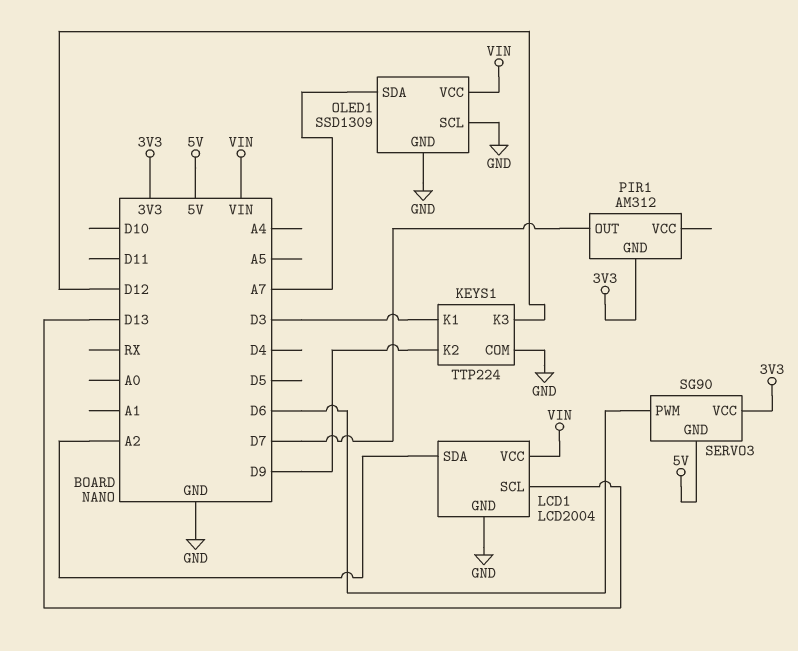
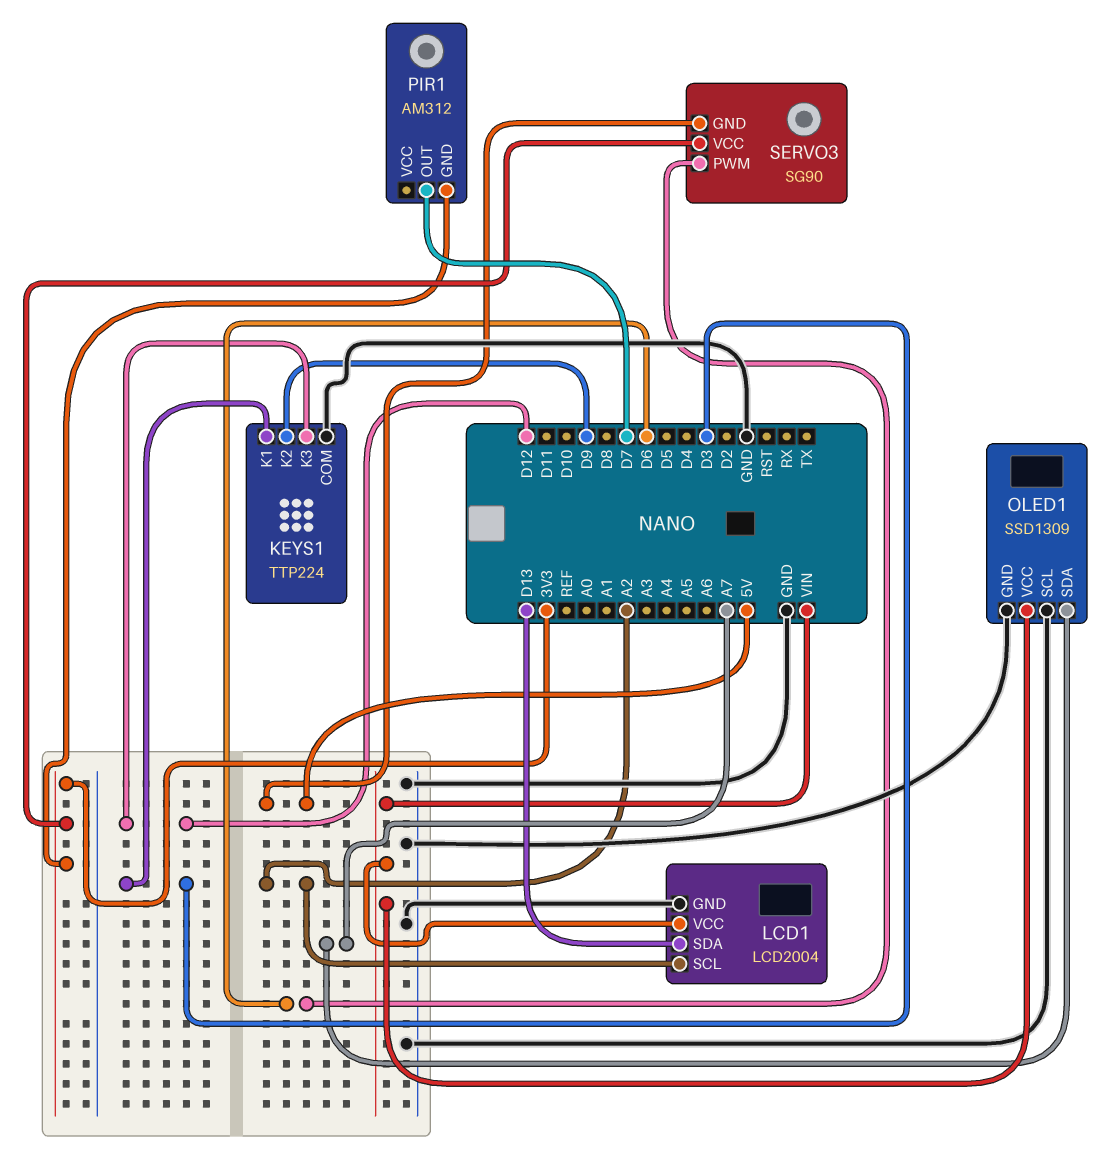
LCD1 pin SCL: D13 -> A2
LCD1 pin SDA: A2 -> D13

